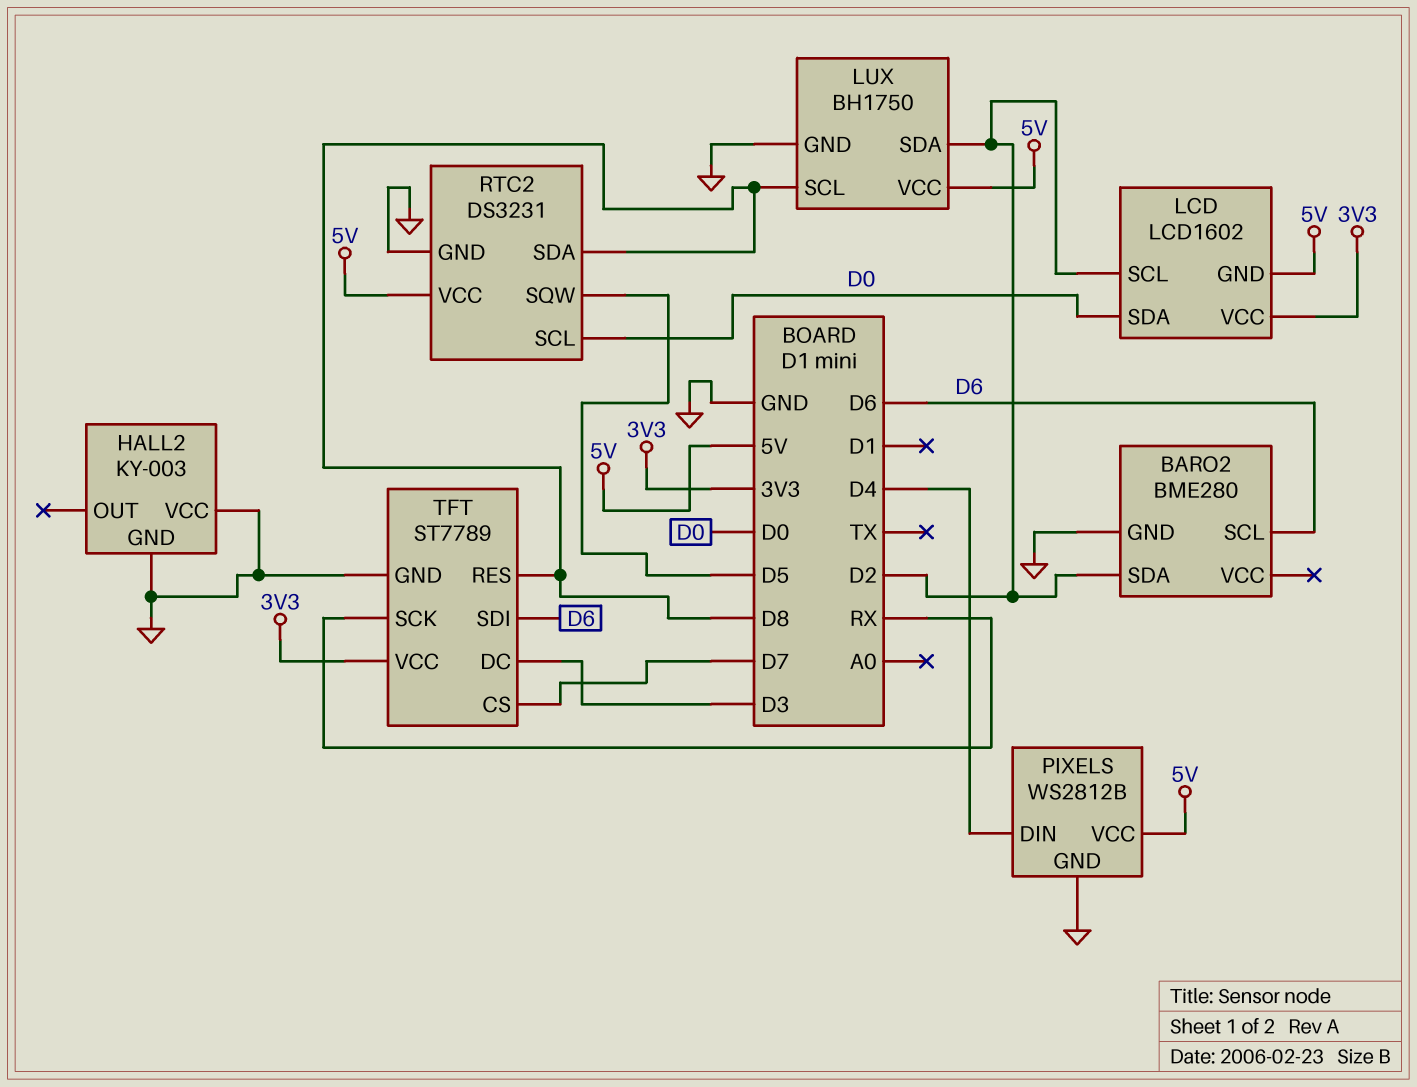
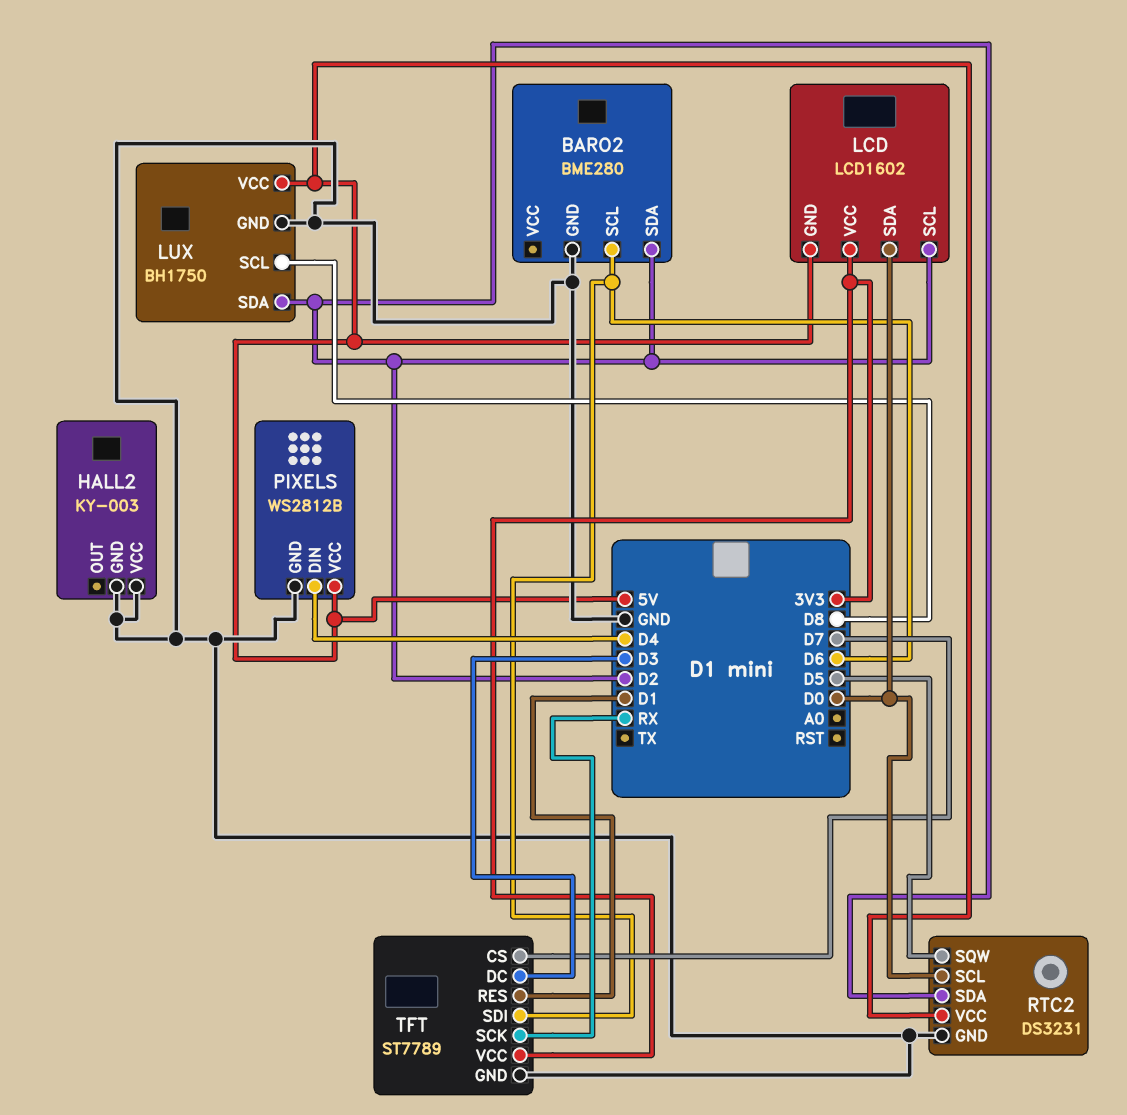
RTC2 pin SDA: D8 -> D2
TFT pin RES: D8 -> D1

